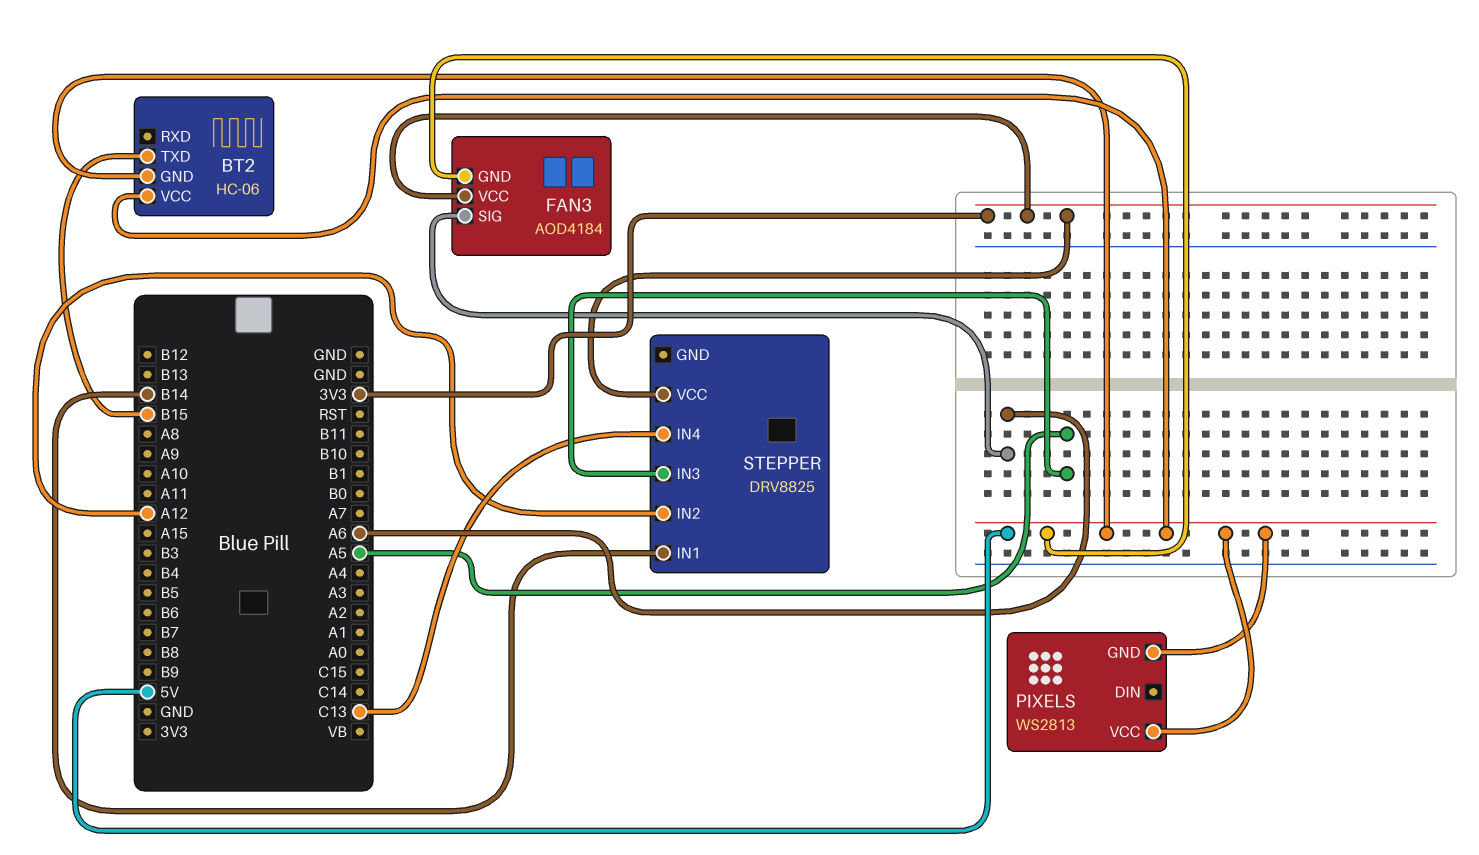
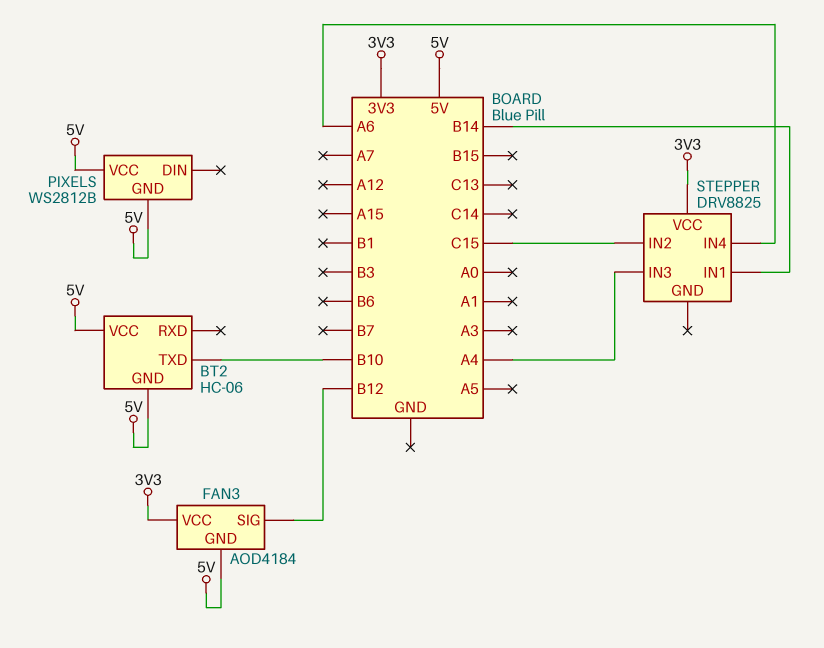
BT2 pin TXD: B15 -> B10
FAN3 pin SIG: A6 -> B12
PIXELS: WS2813 -> WS2812B
STEPPER pin IN2: A12 -> C15
STEPPER pin IN3: A5 -> A4
STEPPER pin IN4: C13 -> A6

